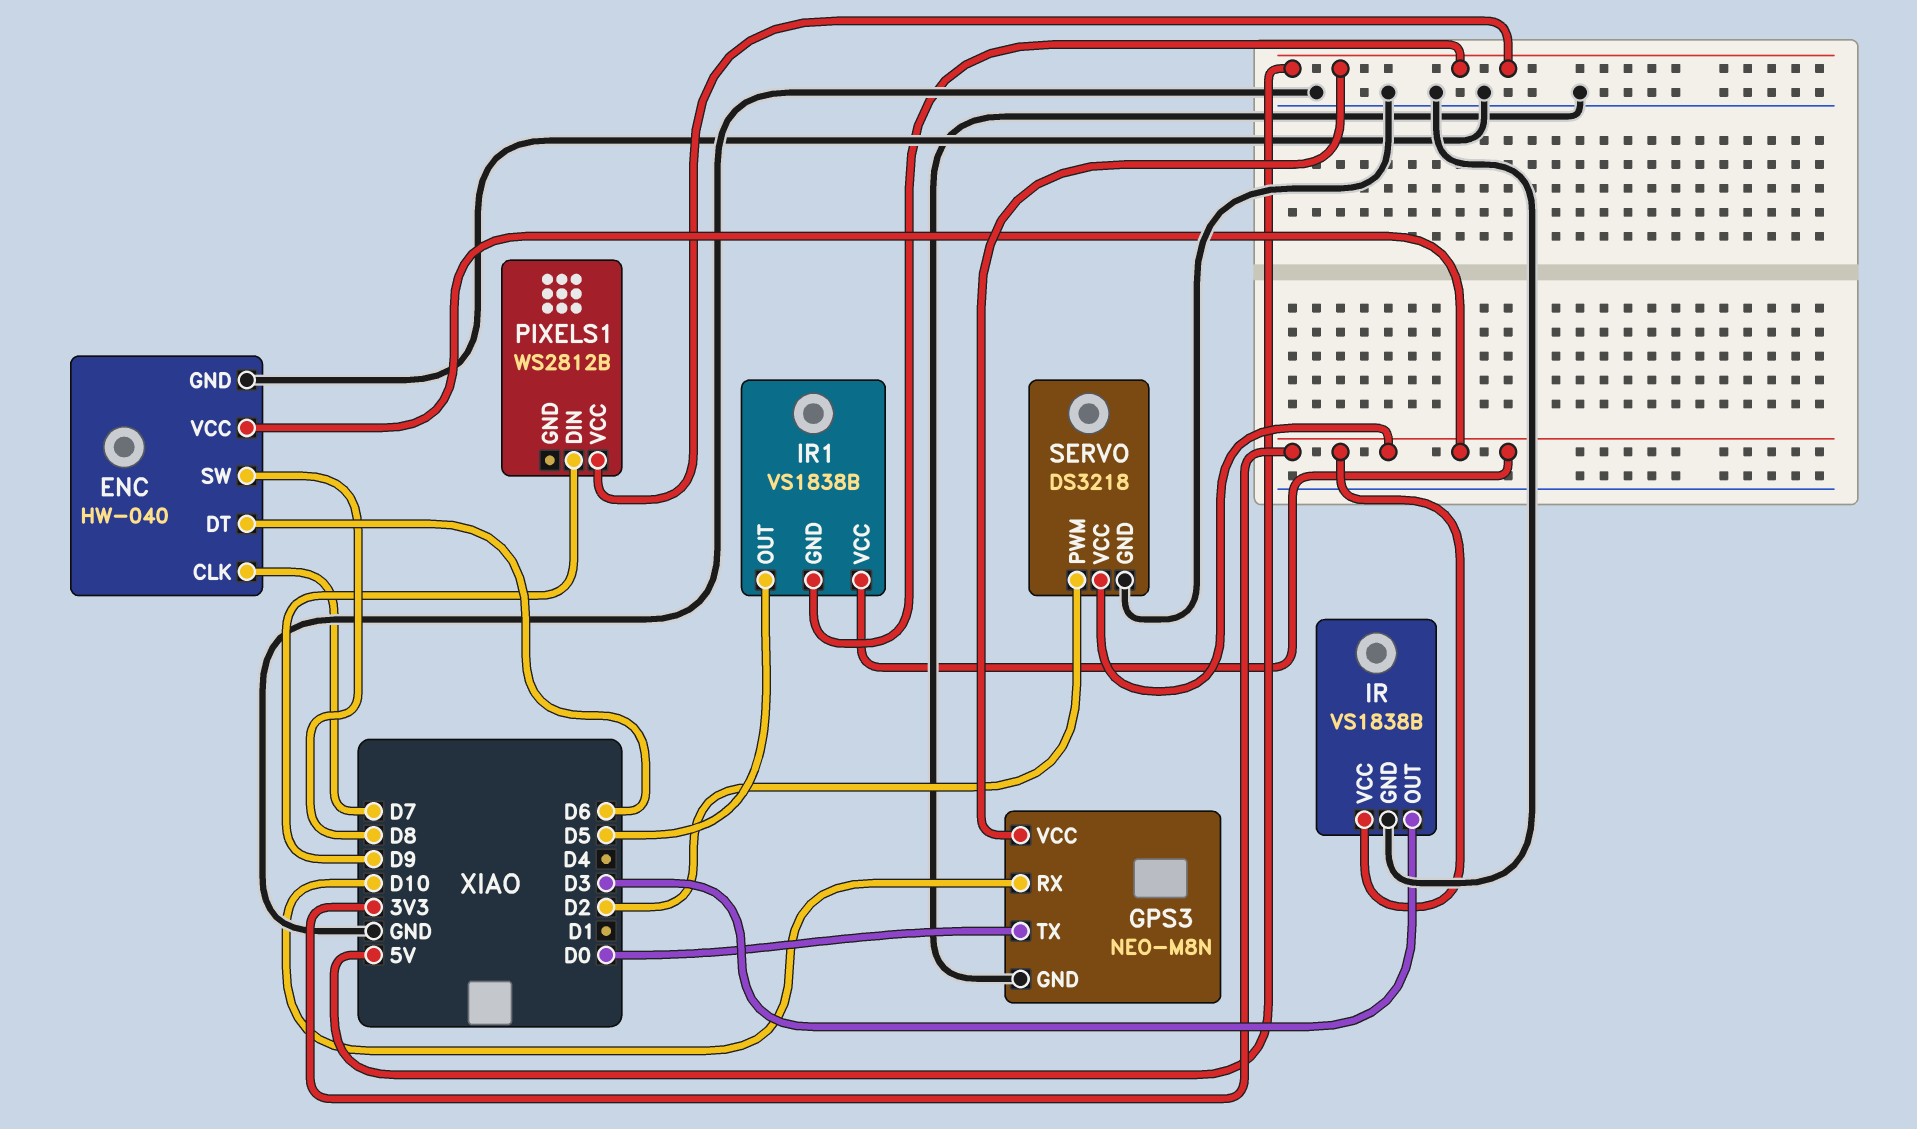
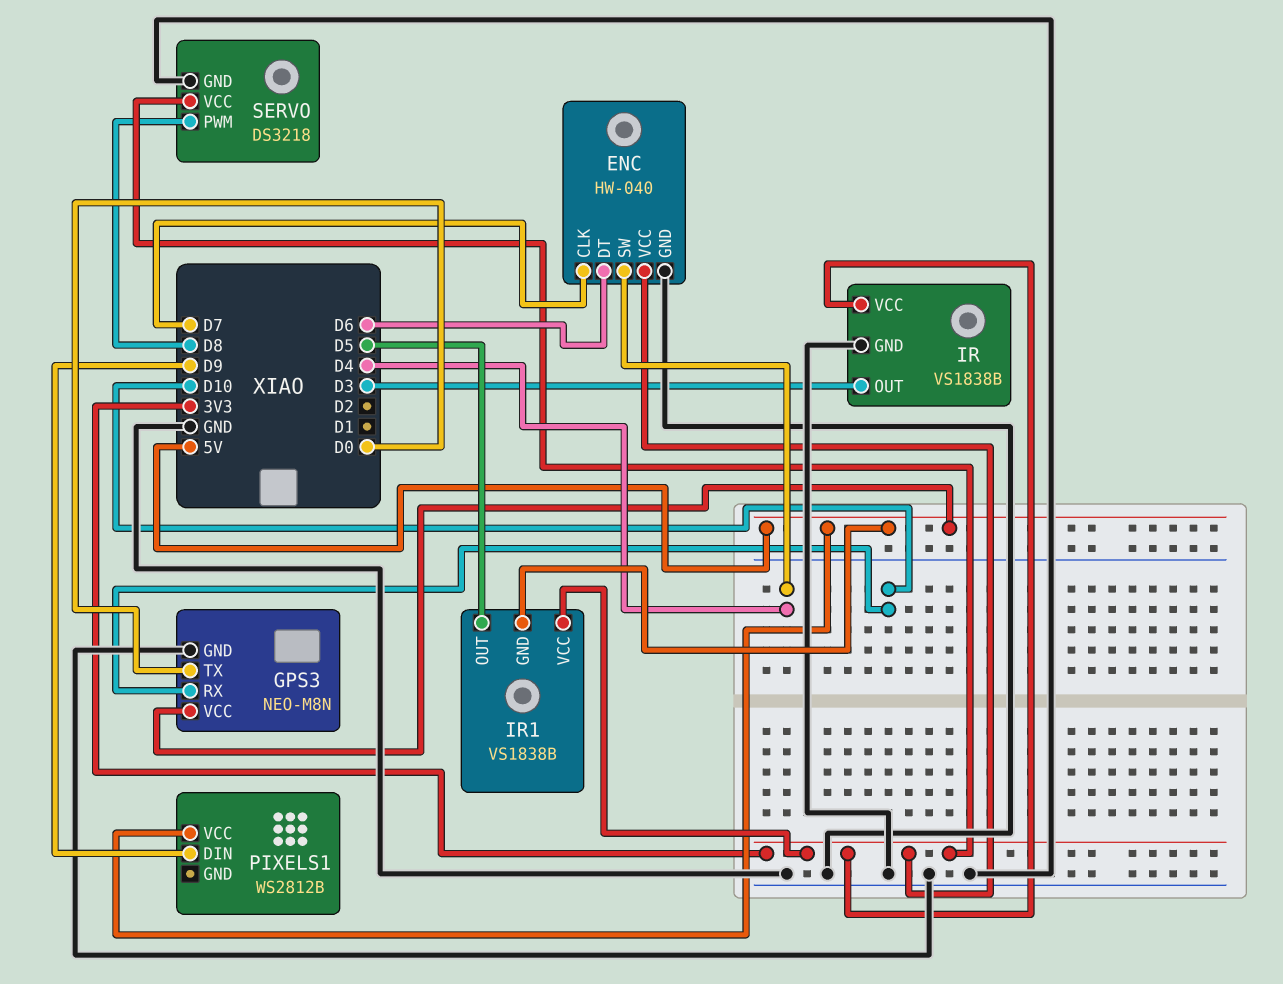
ENC pin SW: D8 -> D4
SERVO pin PWM: D2 -> D8

